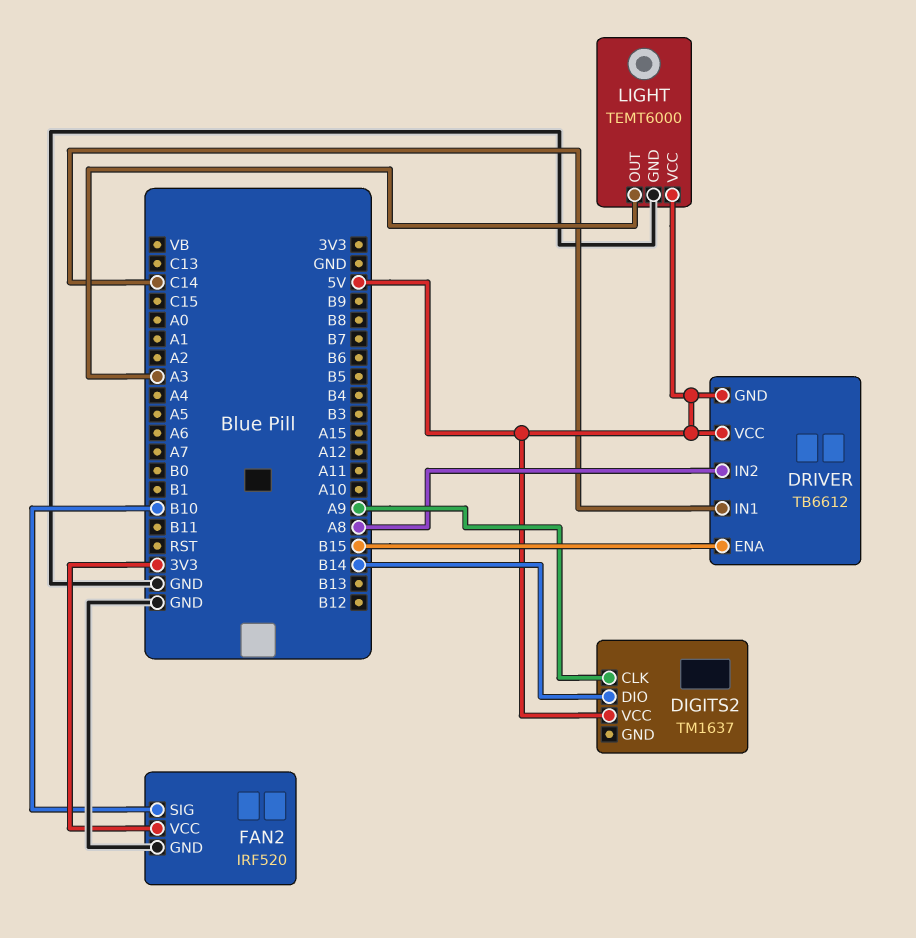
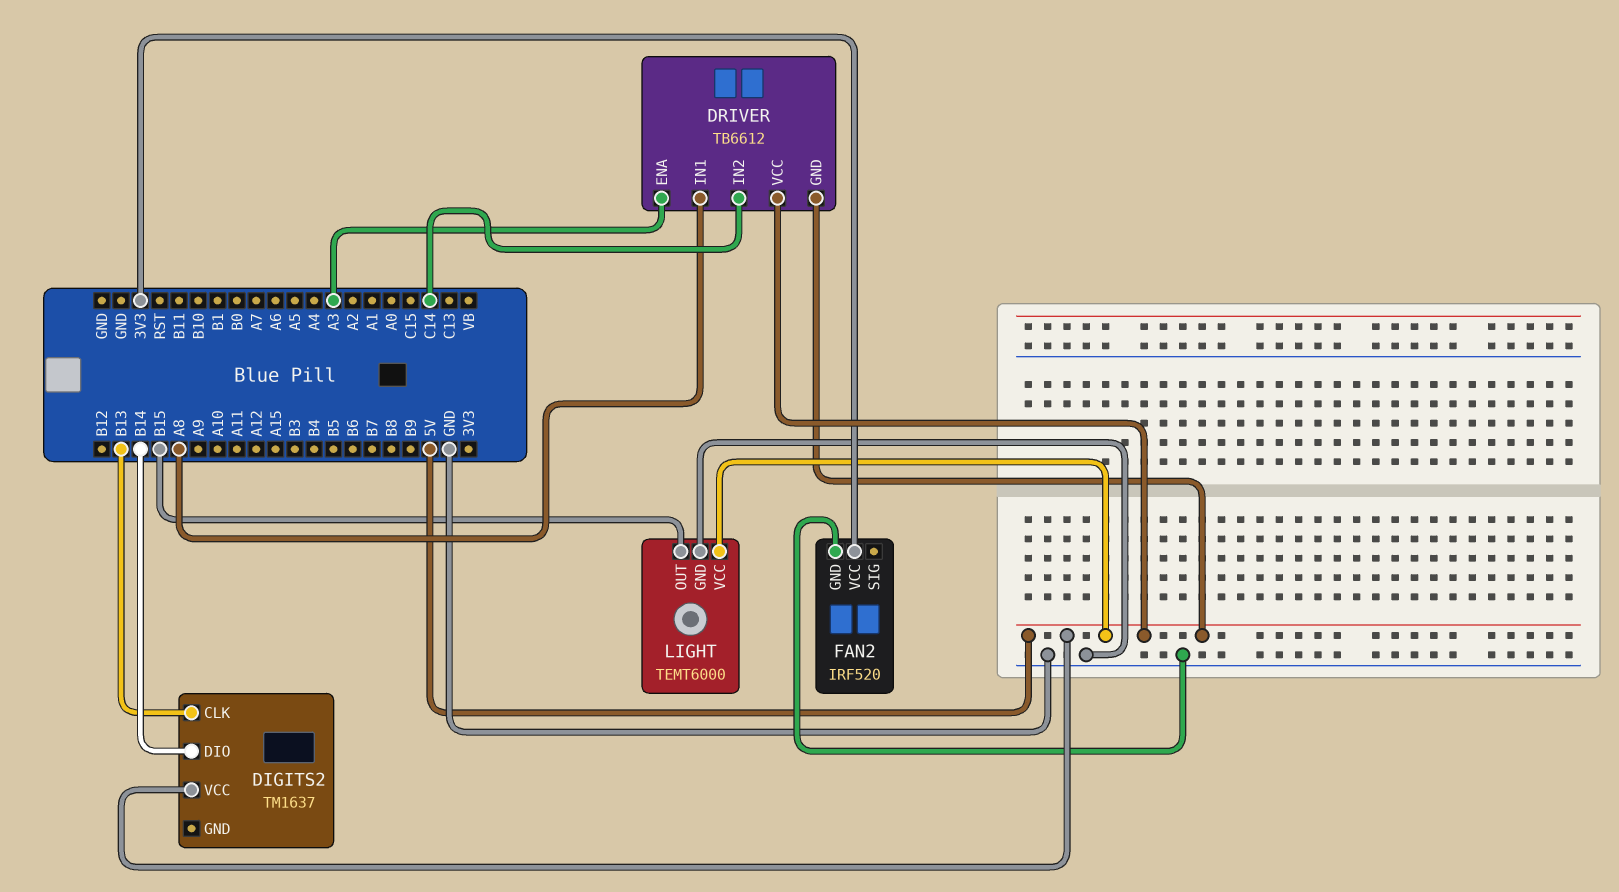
DIGITS2 pin CLK: A9 -> B13
DRIVER pin ENA: B15 -> A3
DRIVER pin IN1: C14 -> A8
DRIVER pin IN2: A8 -> C14
FAN2 pin SIG: B10 -> none
LIGHT pin OUT: A3 -> B15

